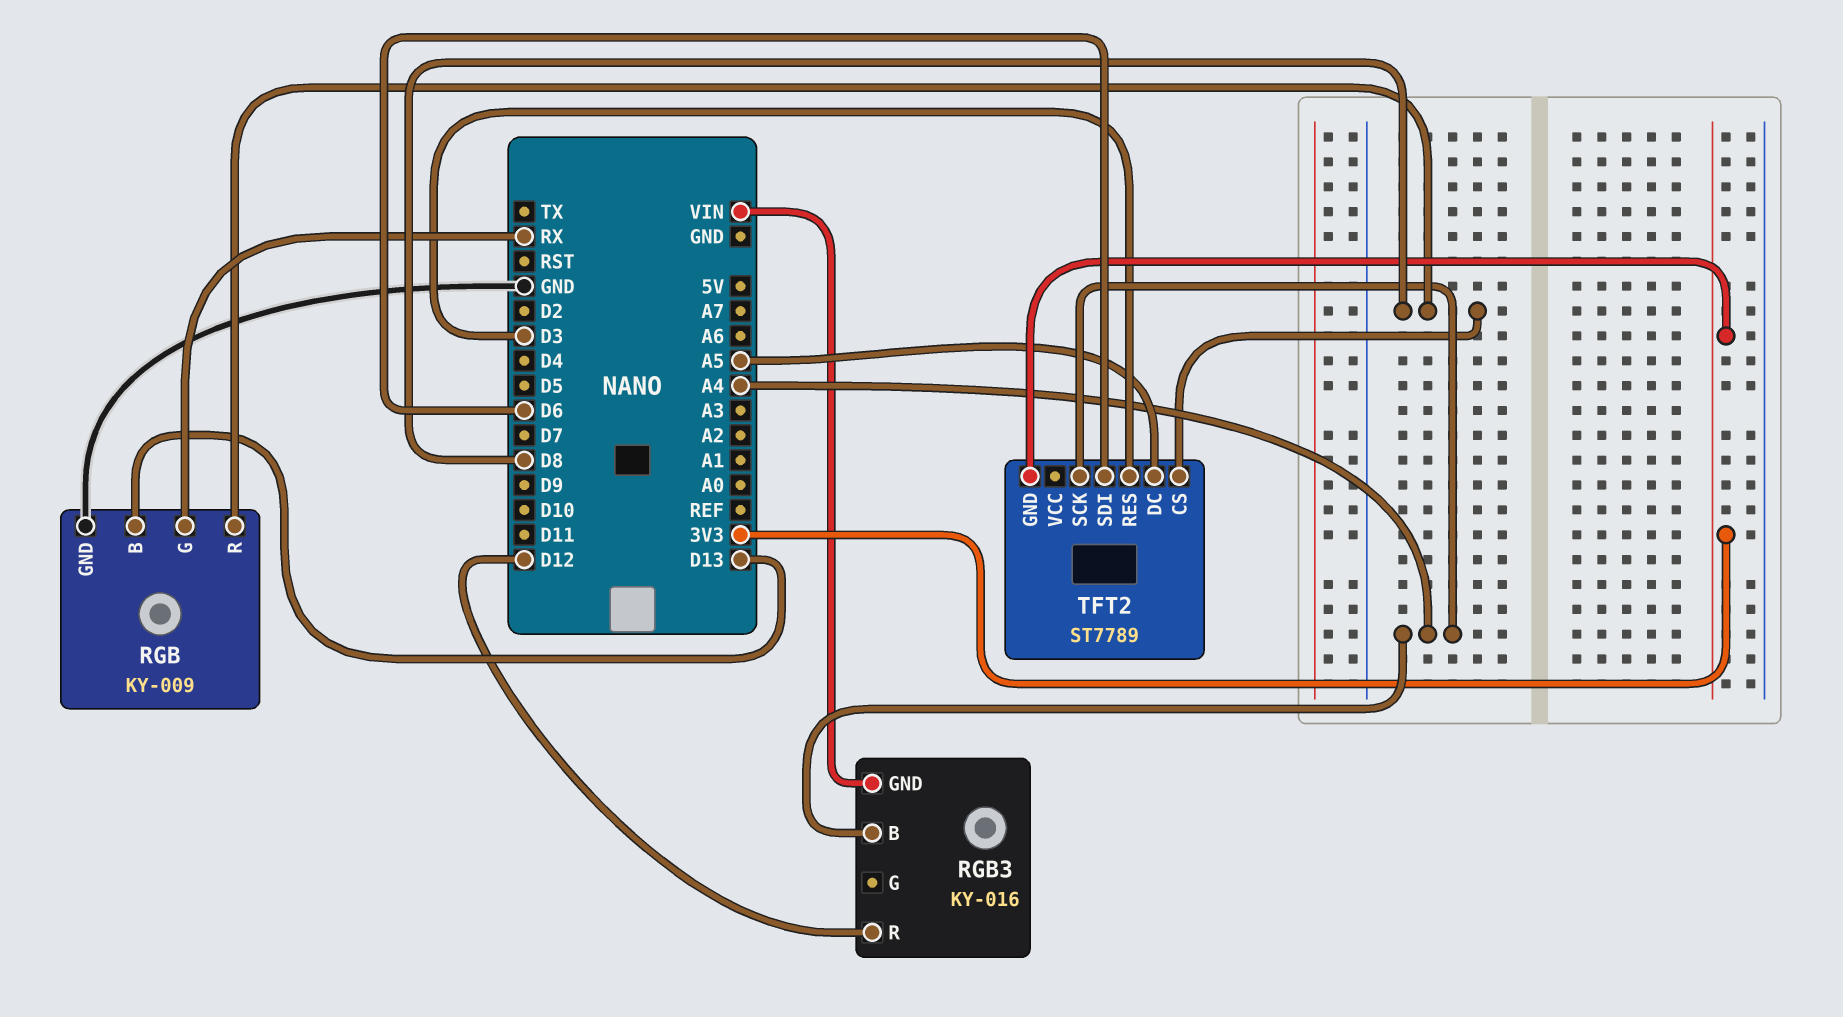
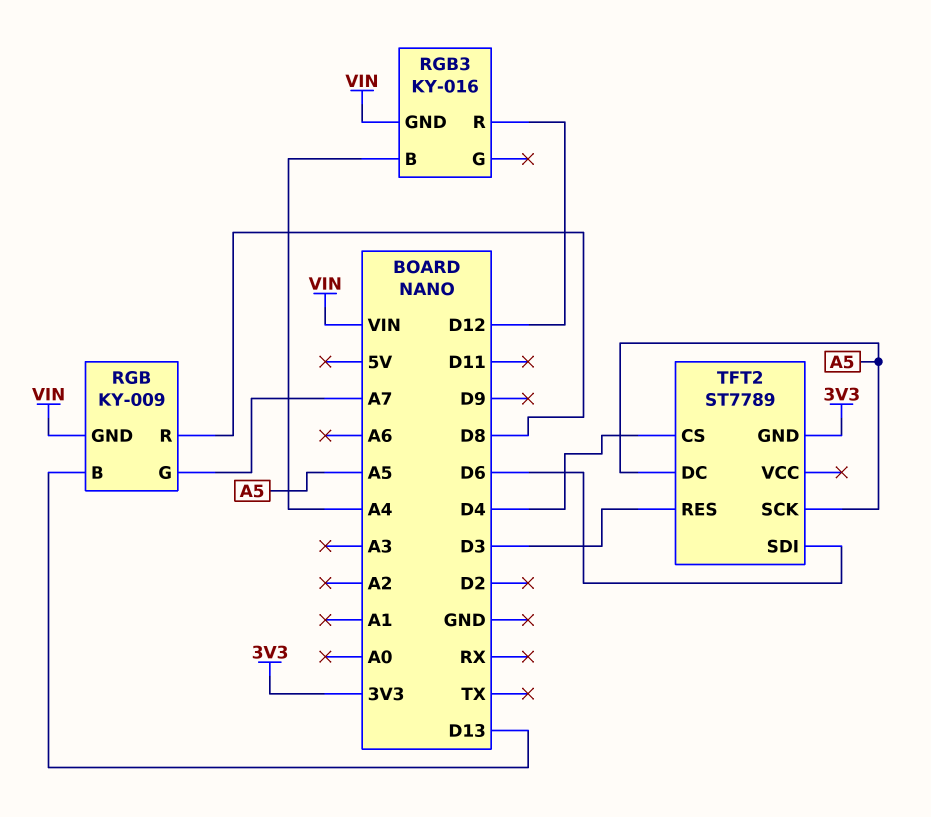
RGB pin G: RX -> A7
RGB pin GND: GND -> VIN
TFT2 pin CS: D8 -> D4
TFT2 pin SCK: A4 -> A5

